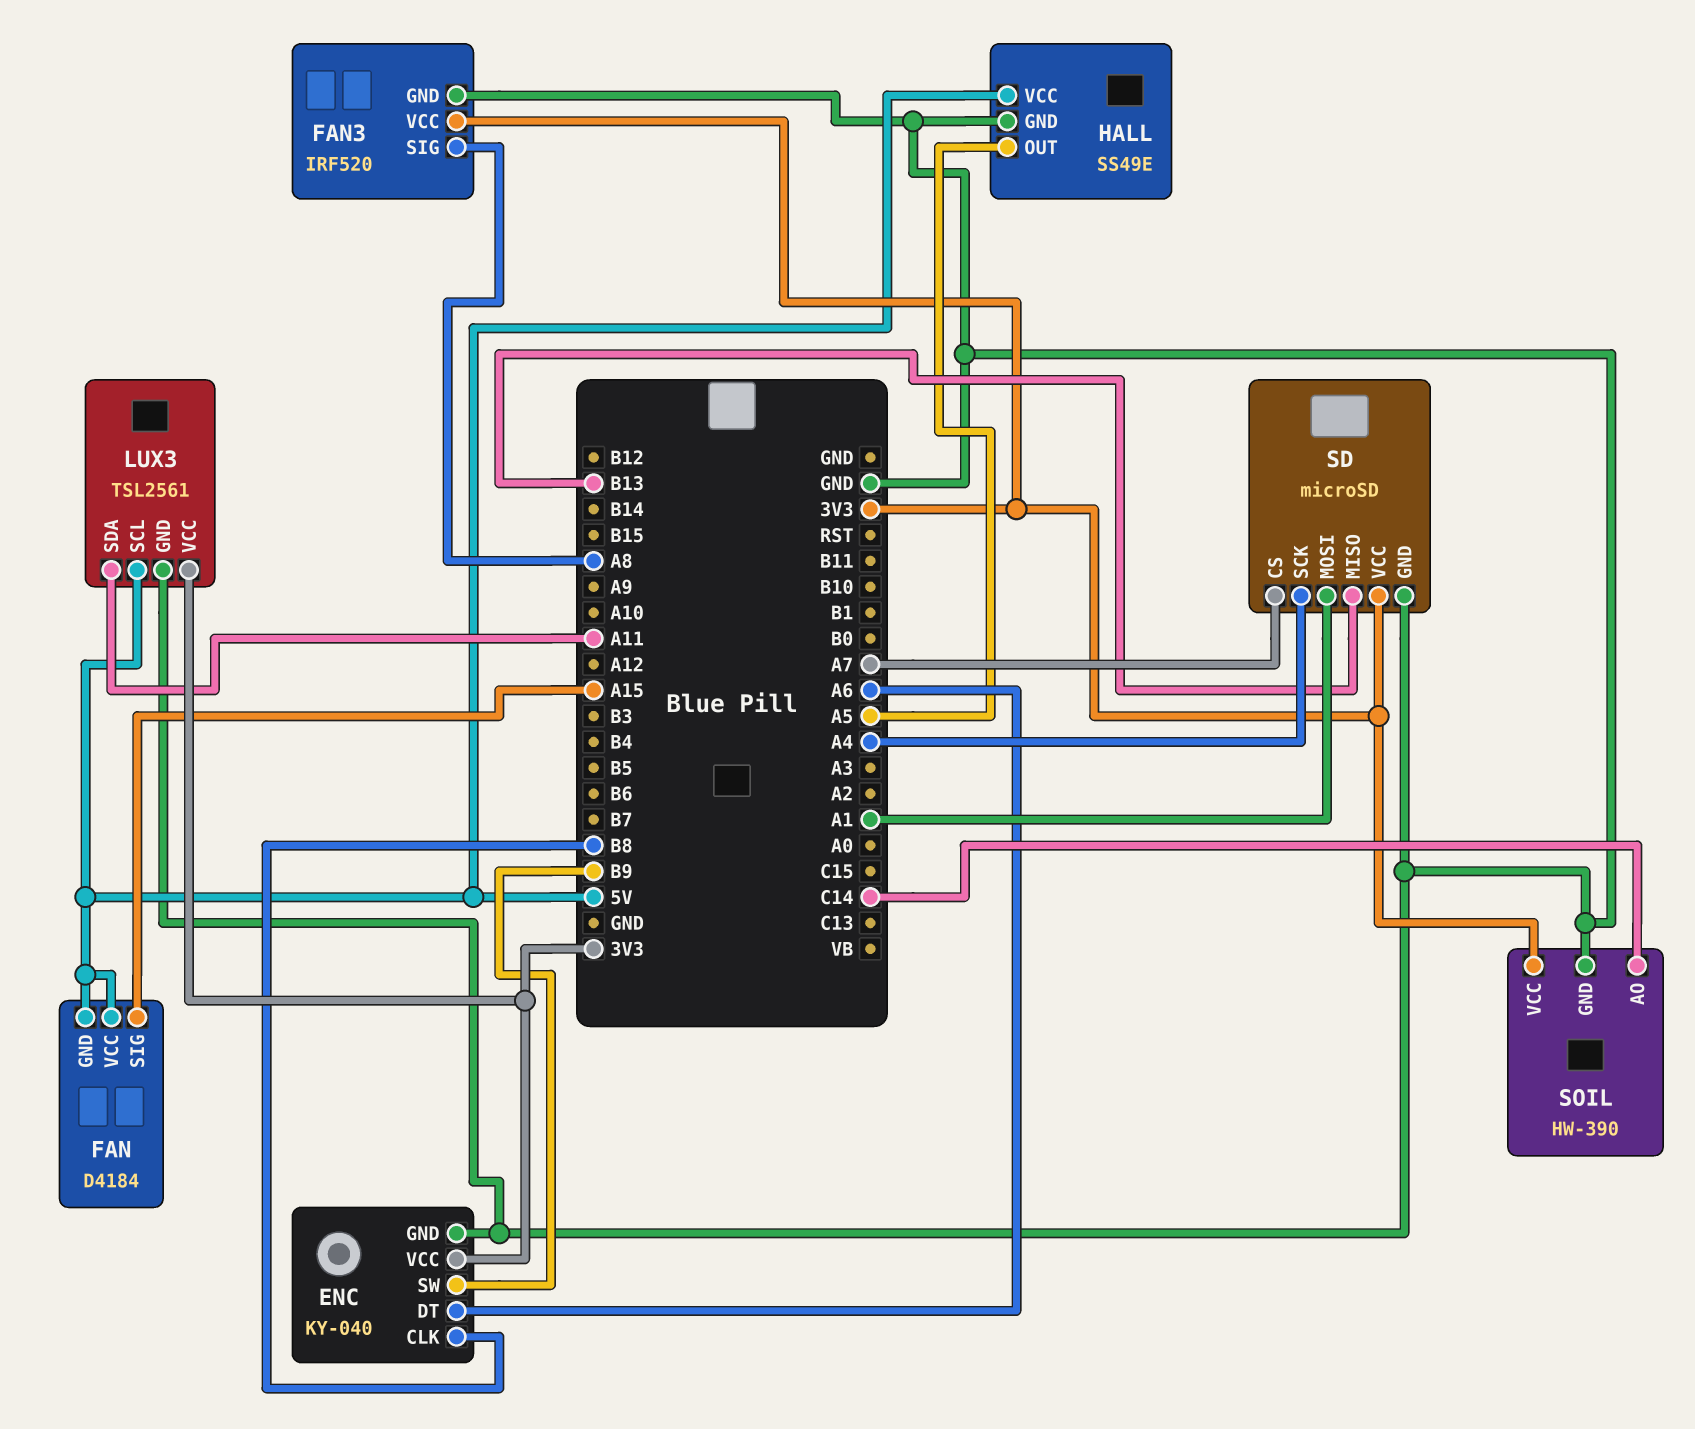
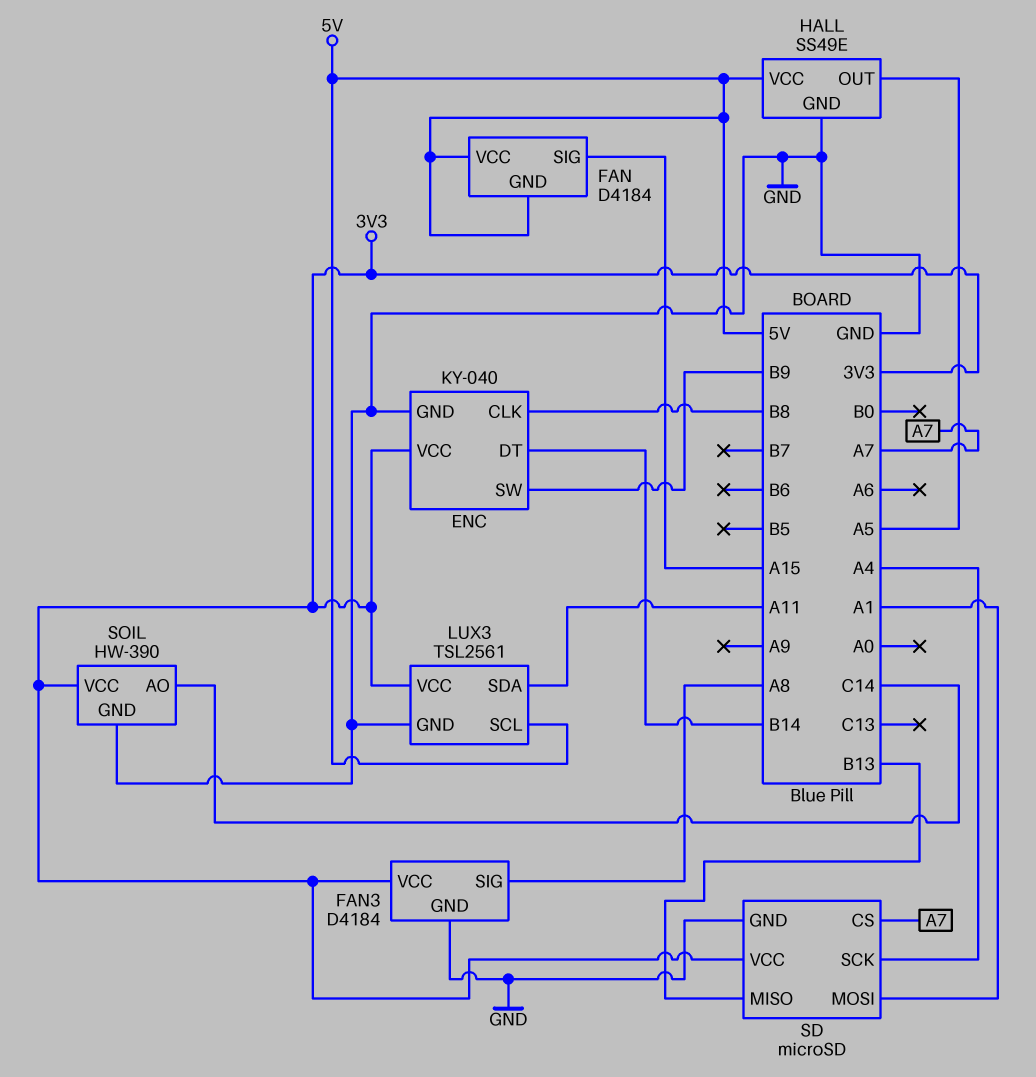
ENC pin DT: A6 -> B14
FAN3: IRF520 -> D4184

